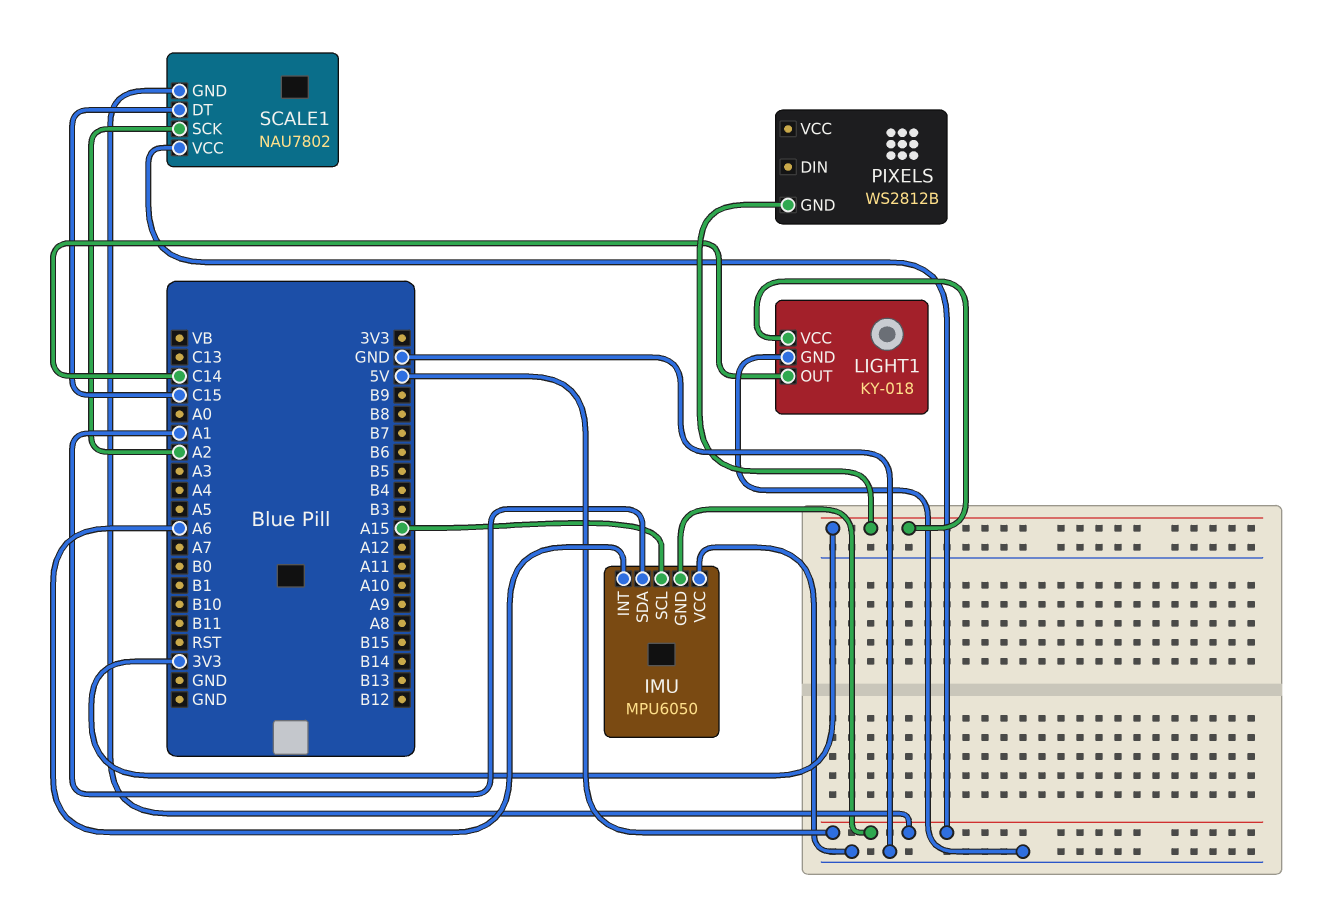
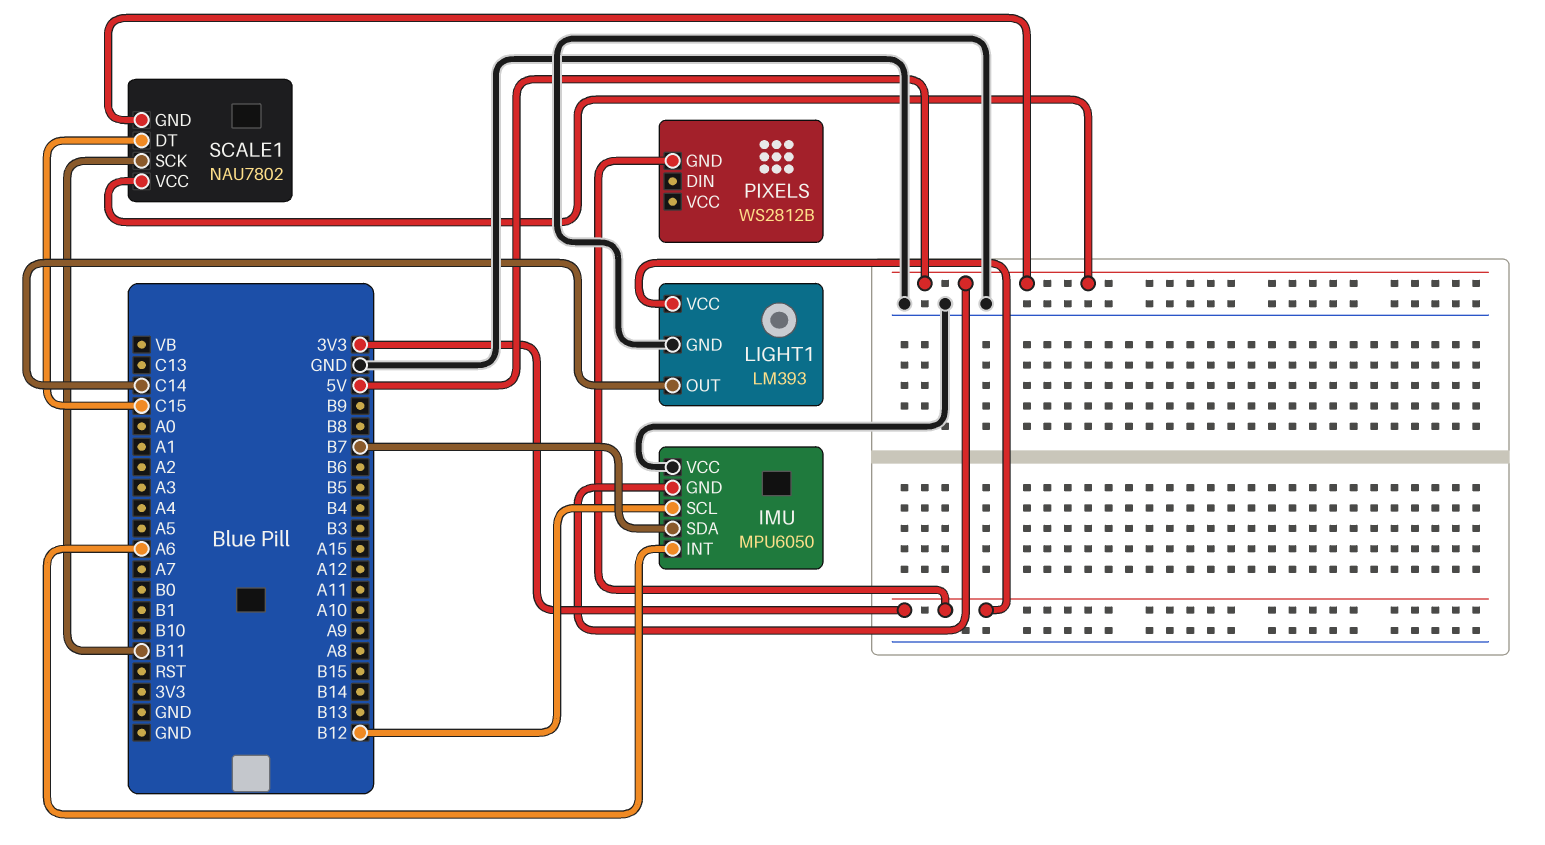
IMU pin SCL: A15 -> B12
IMU pin SDA: A1 -> B7
LIGHT1: KY-018 -> LM393
SCALE1 pin SCK: A2 -> B11

